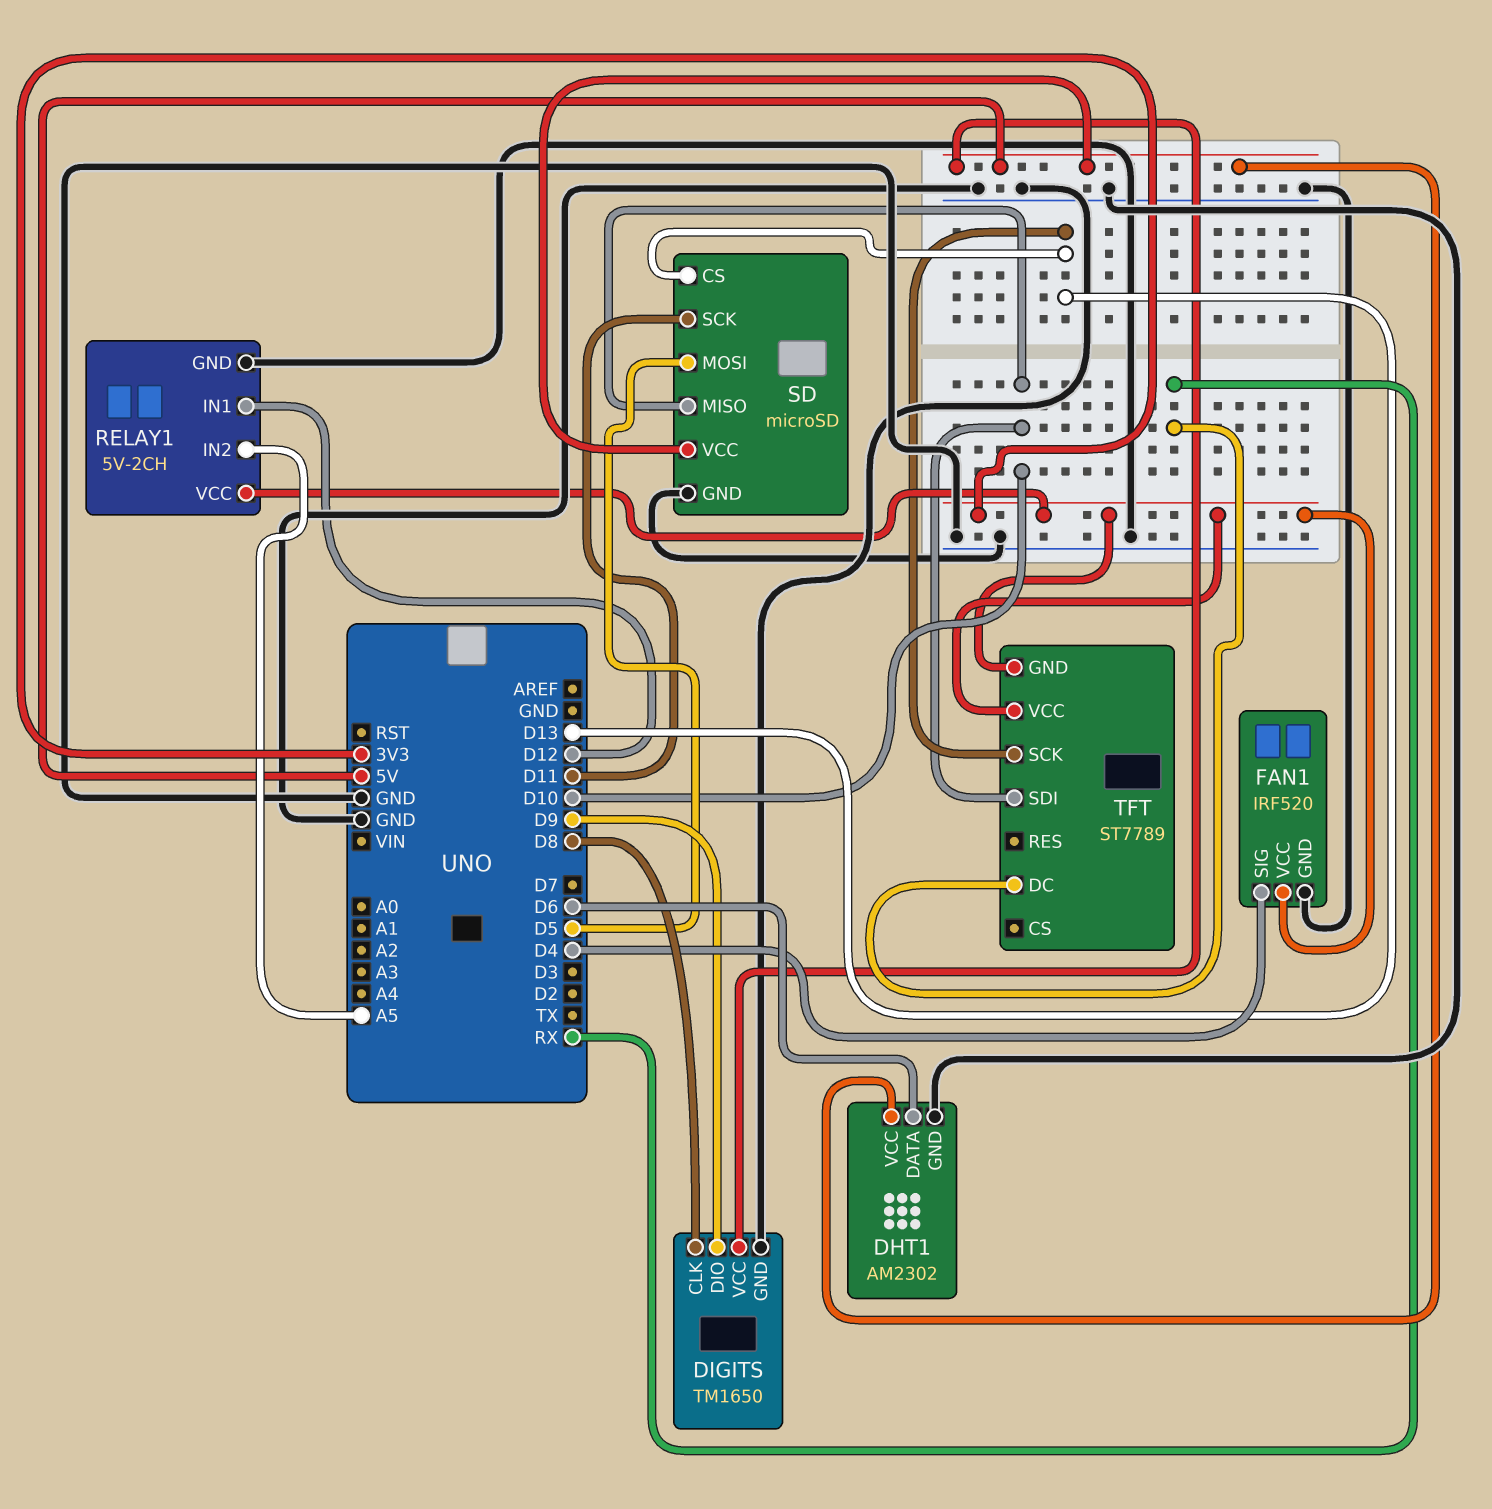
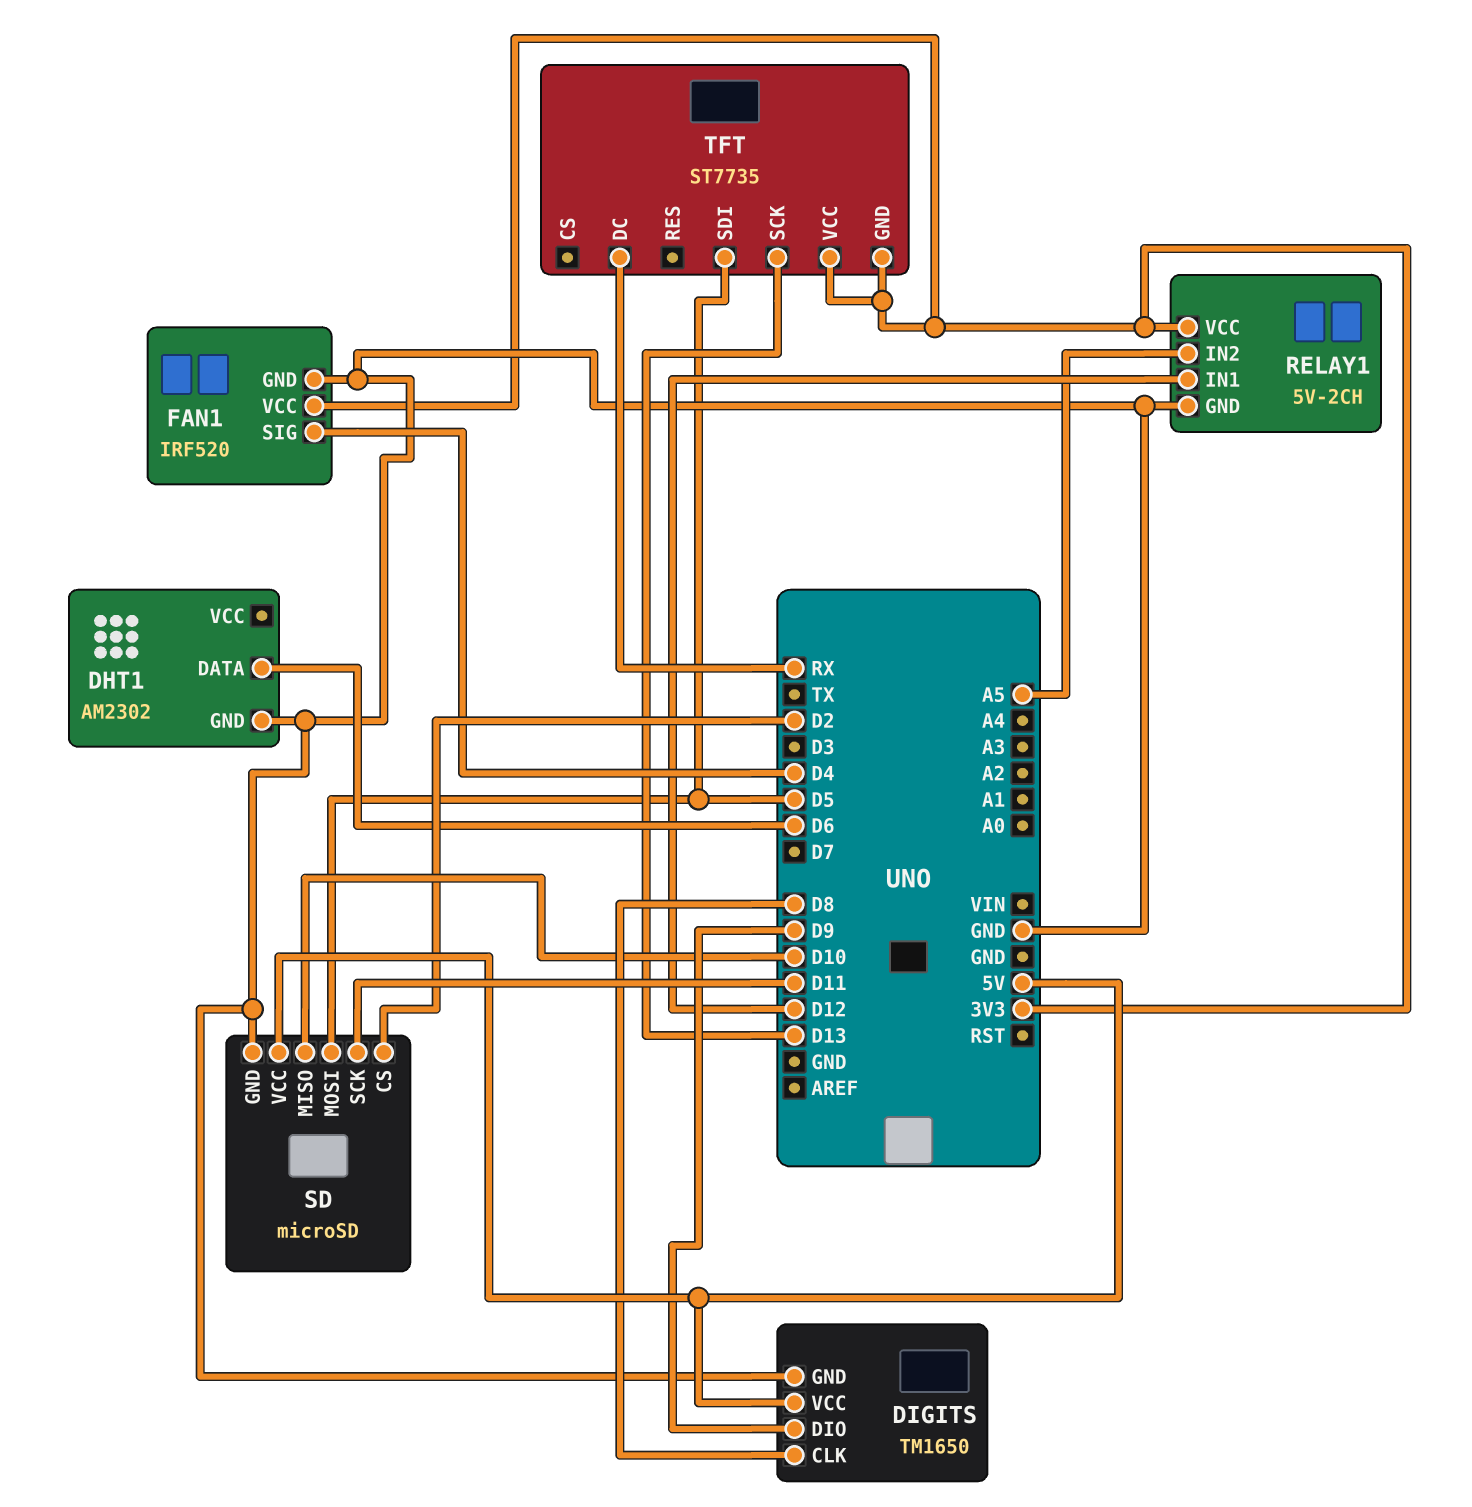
DHT1 pin VCC: 5V -> none
SD pin CS: D13 -> D2
TFT: ST7789 -> ST7735
TFT pin SDI: D10 -> D5

